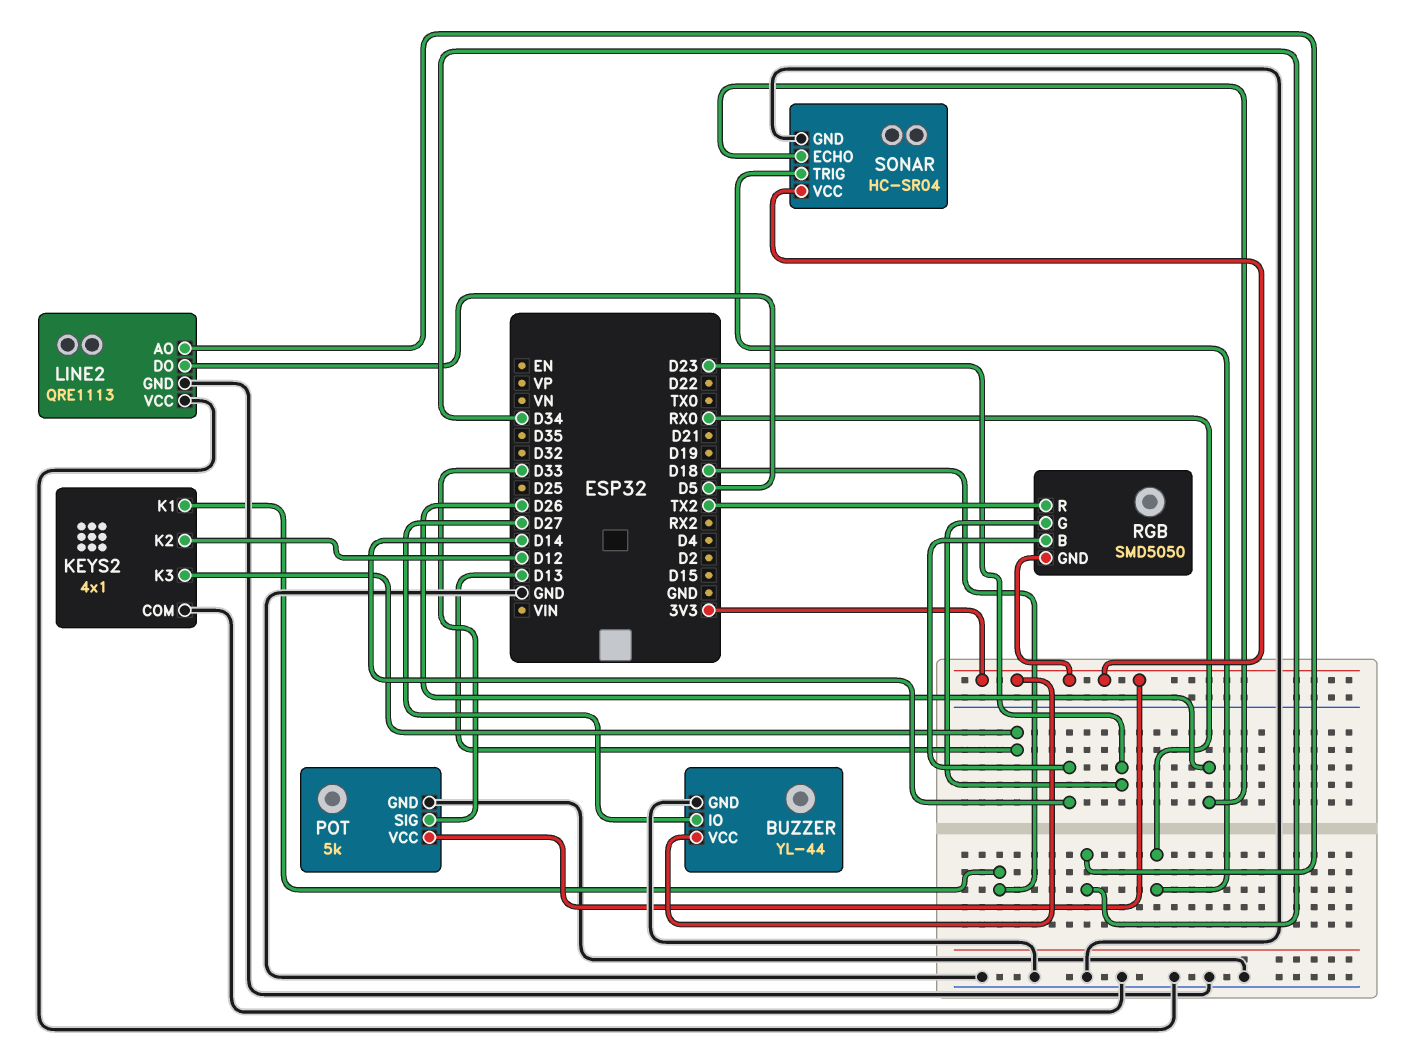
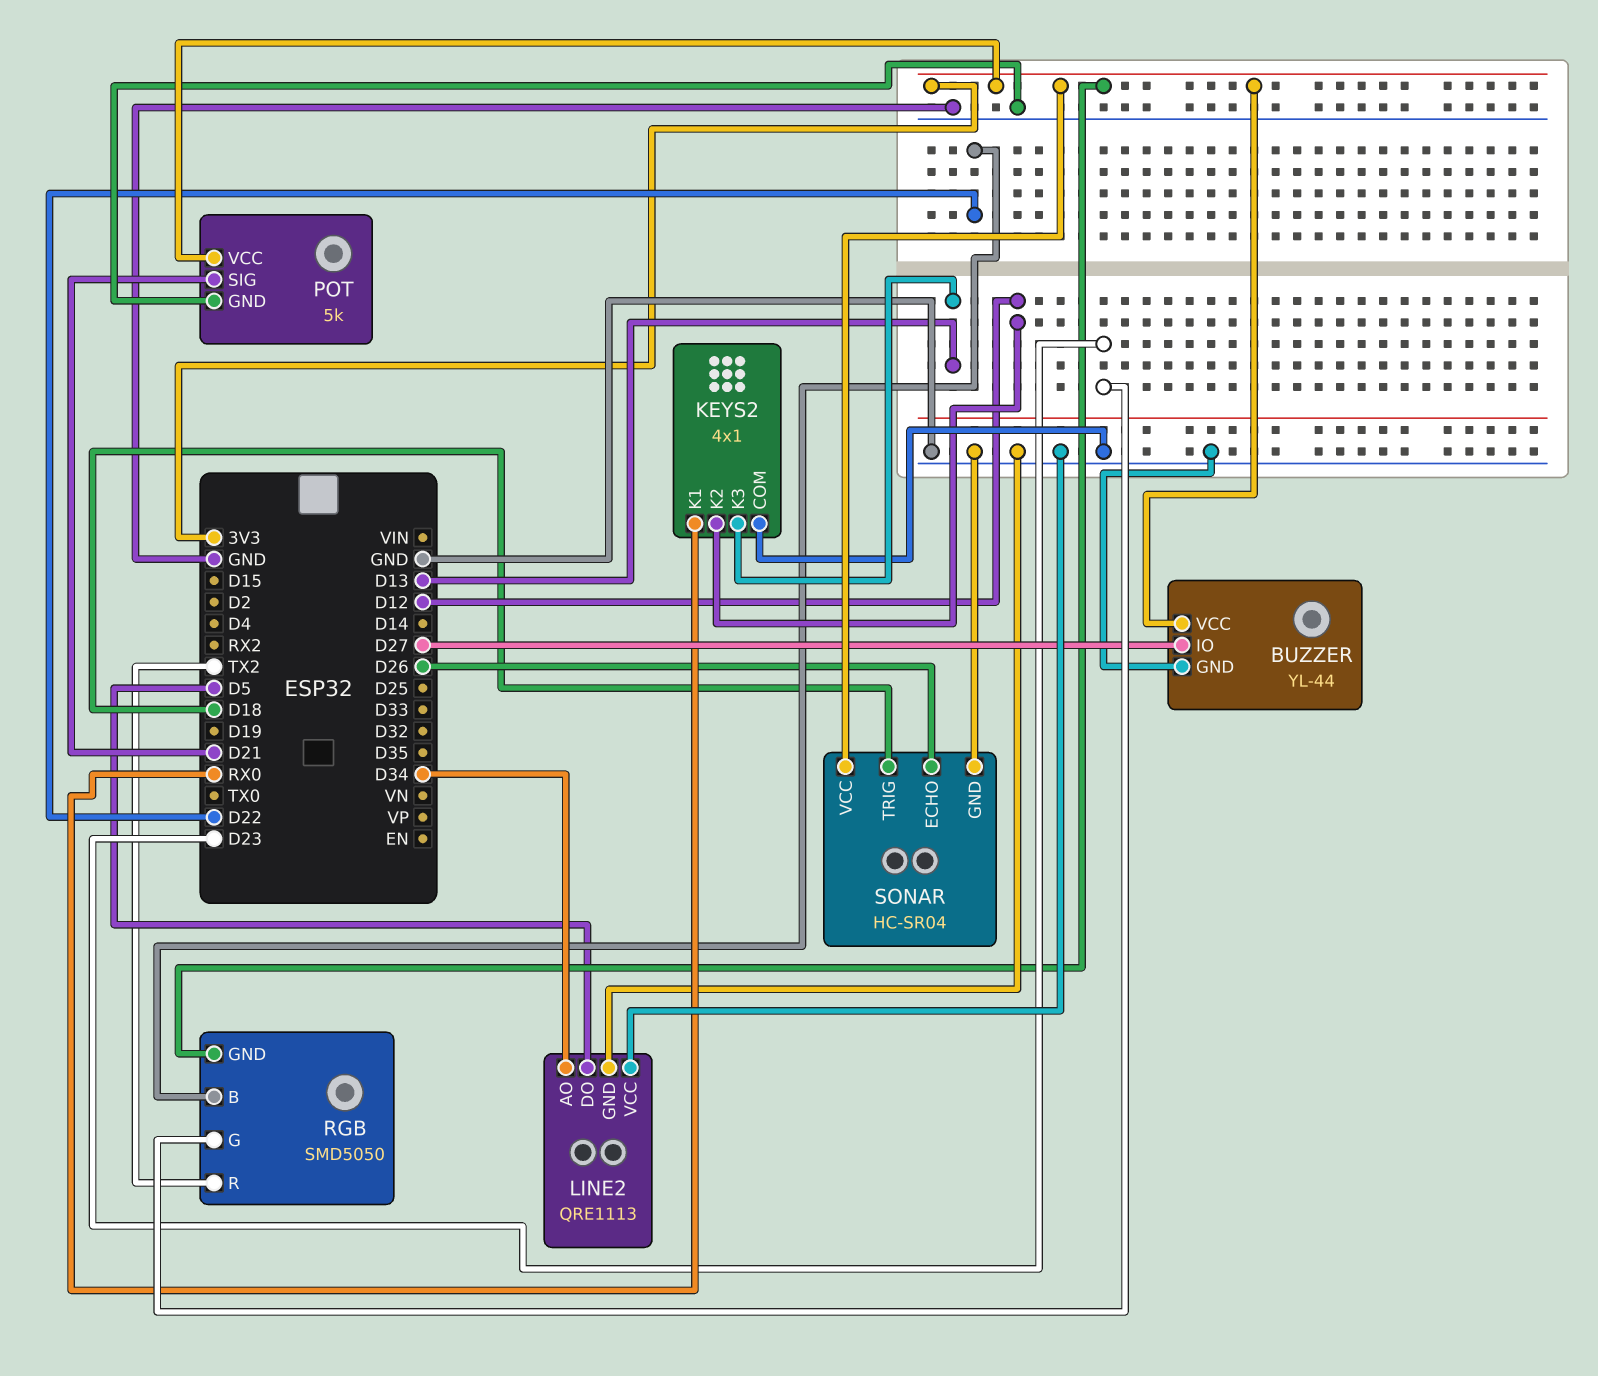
KEYS2 pin K1: D18 -> RX0
POT pin SIG: D33 -> D21
RGB pin B: D14 -> D22
SONAR pin TRIG: RX0 -> D18

